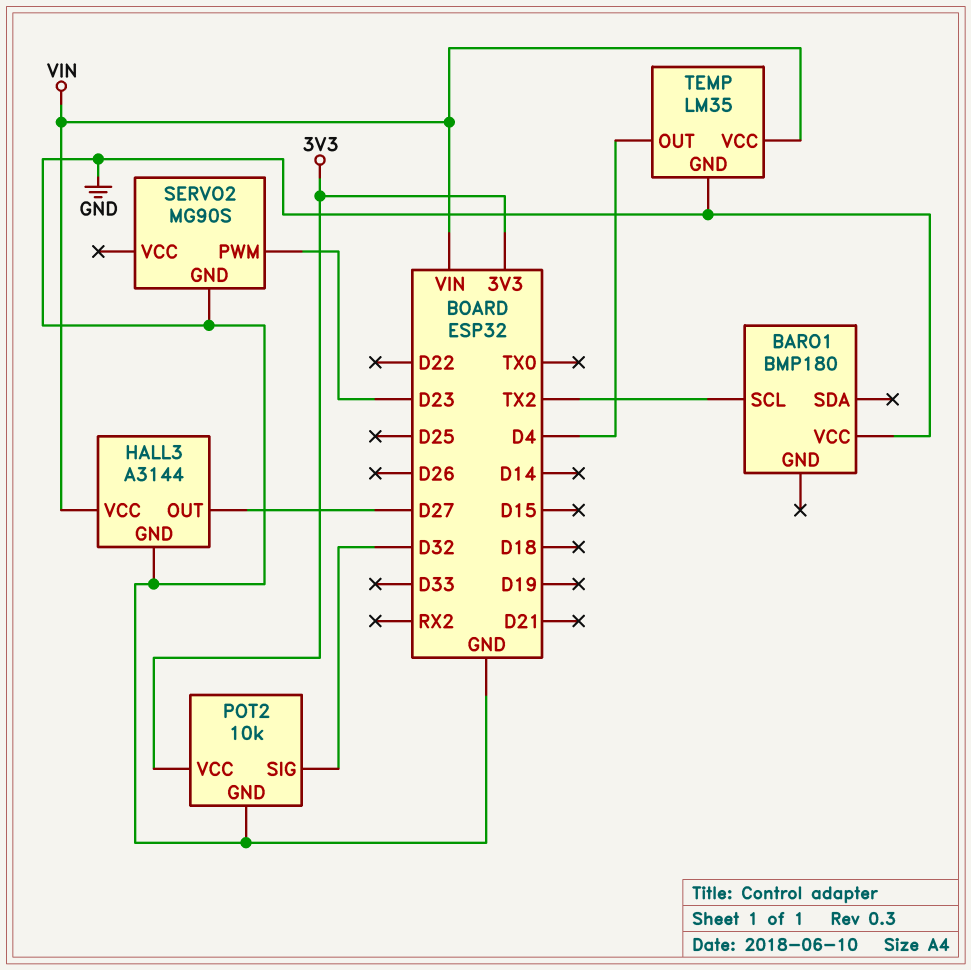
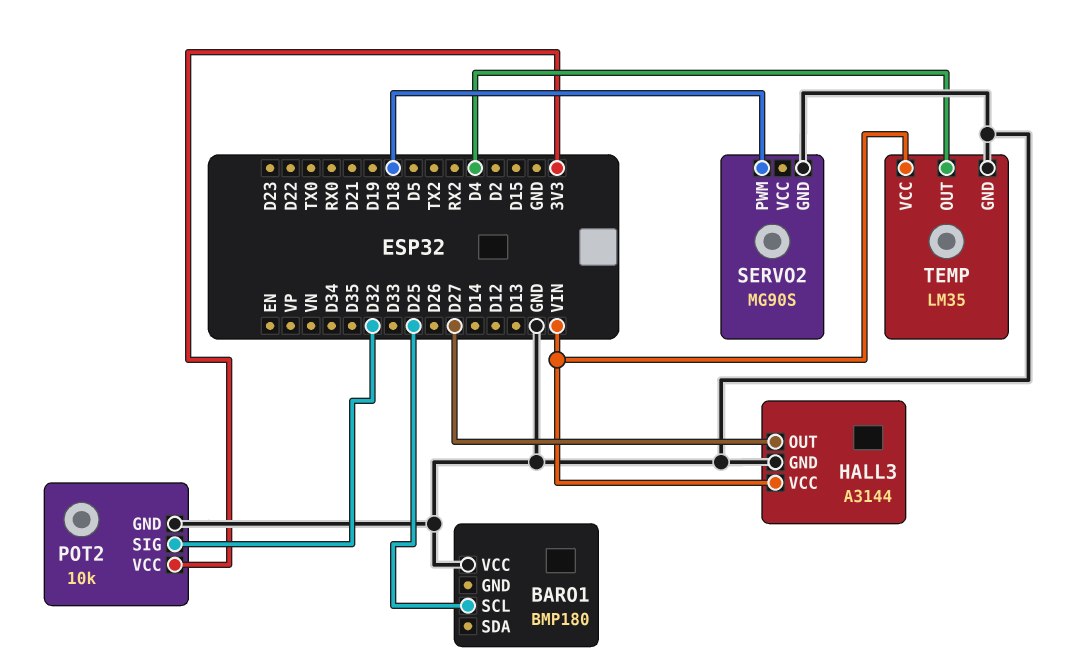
BARO1 pin SCL: TX2 -> D25
SERVO2 pin PWM: D23 -> D18

